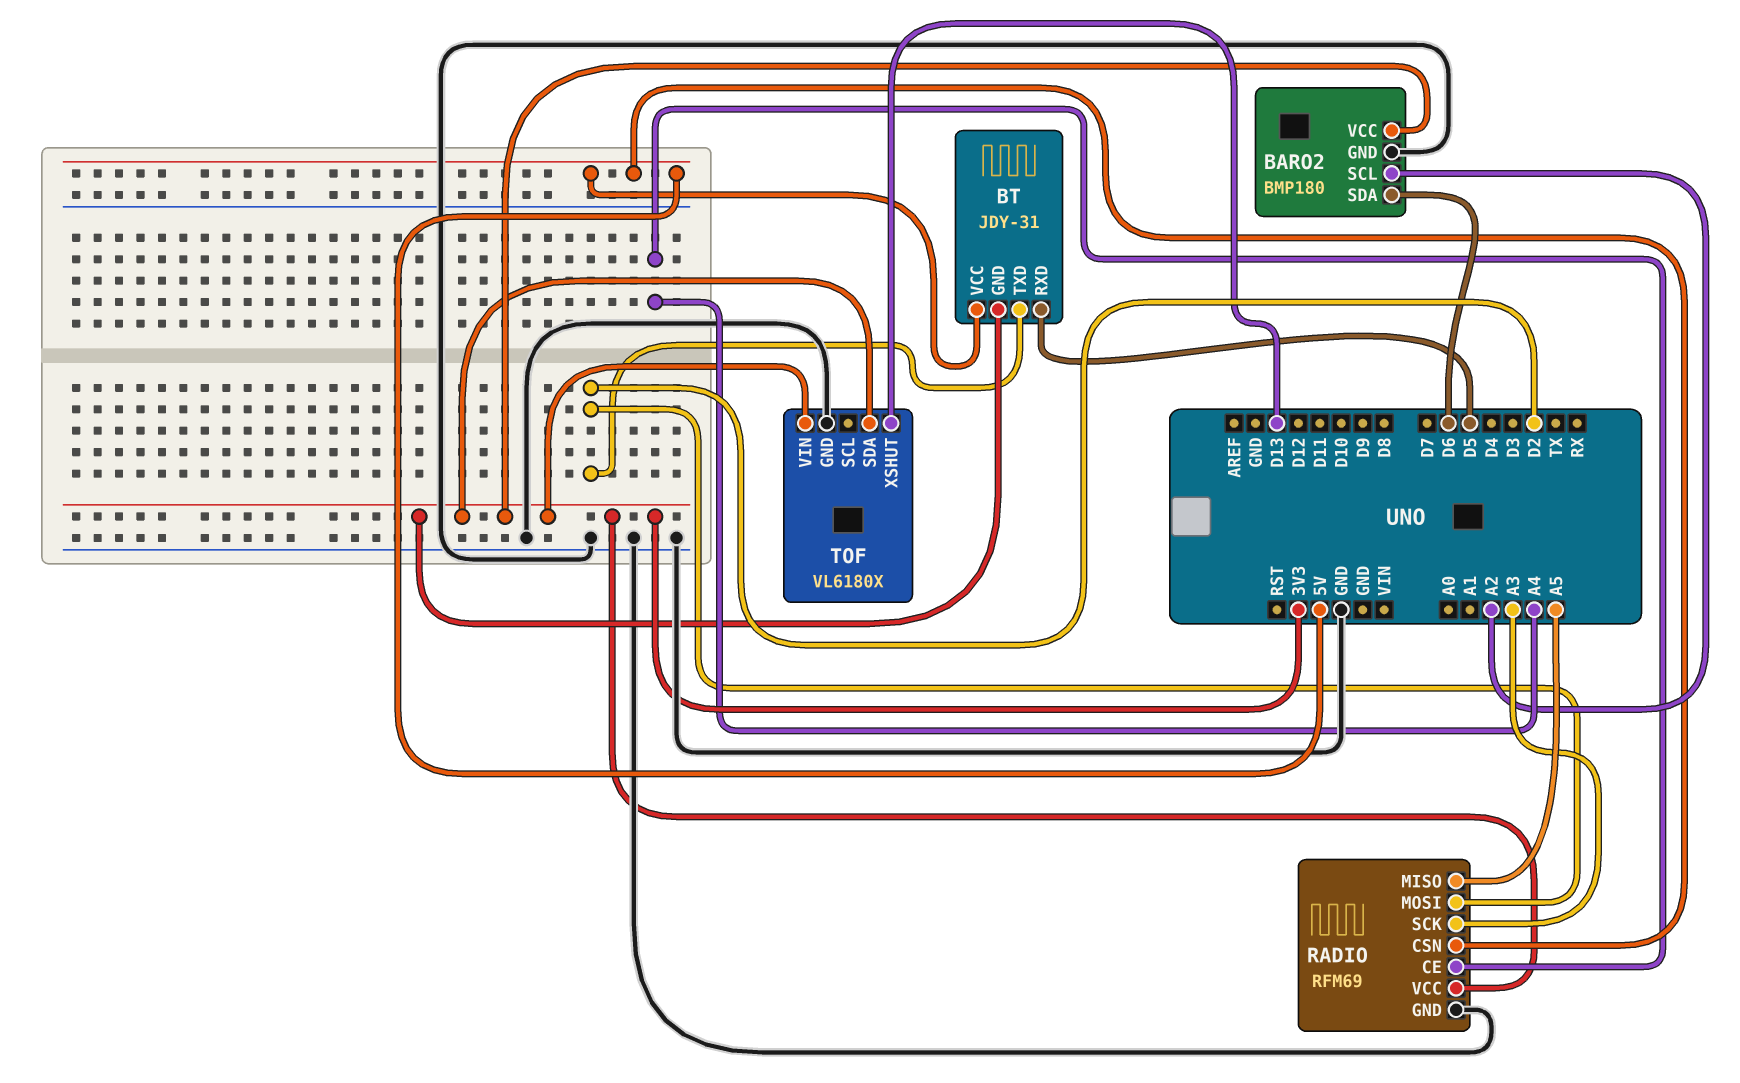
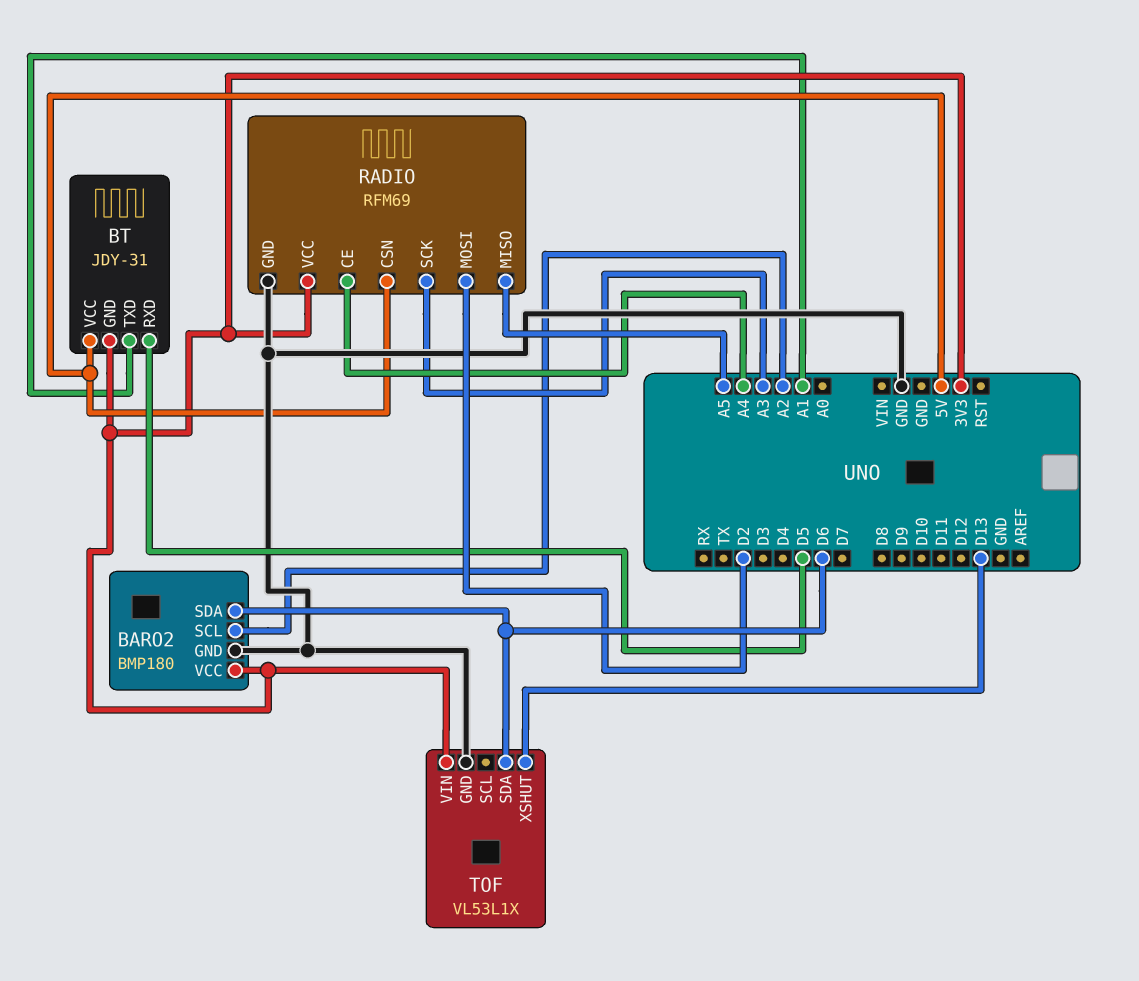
BT pin TXD: D2 -> A1
TOF: VL6180X -> VL53L1X
TOF pin SDA: 3V3 -> D6

